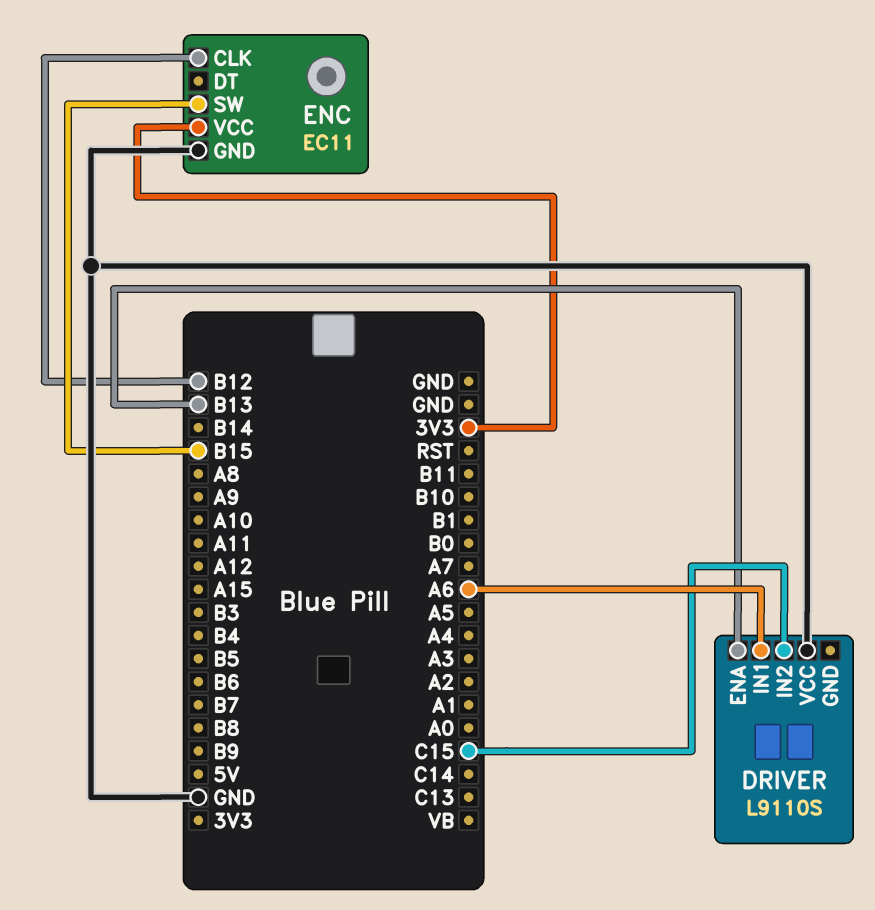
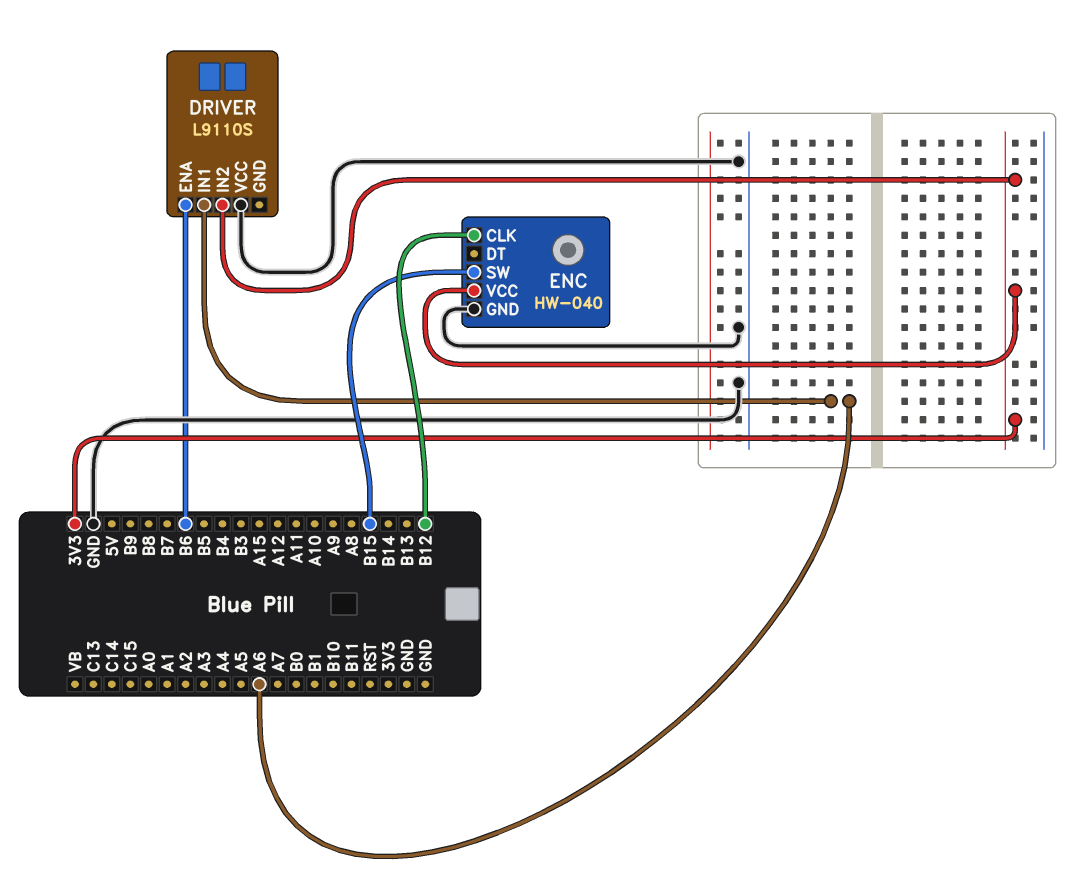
DRIVER pin ENA: B13 -> B6
DRIVER pin IN2: C15 -> 3V3
ENC: EC11 -> HW-040

